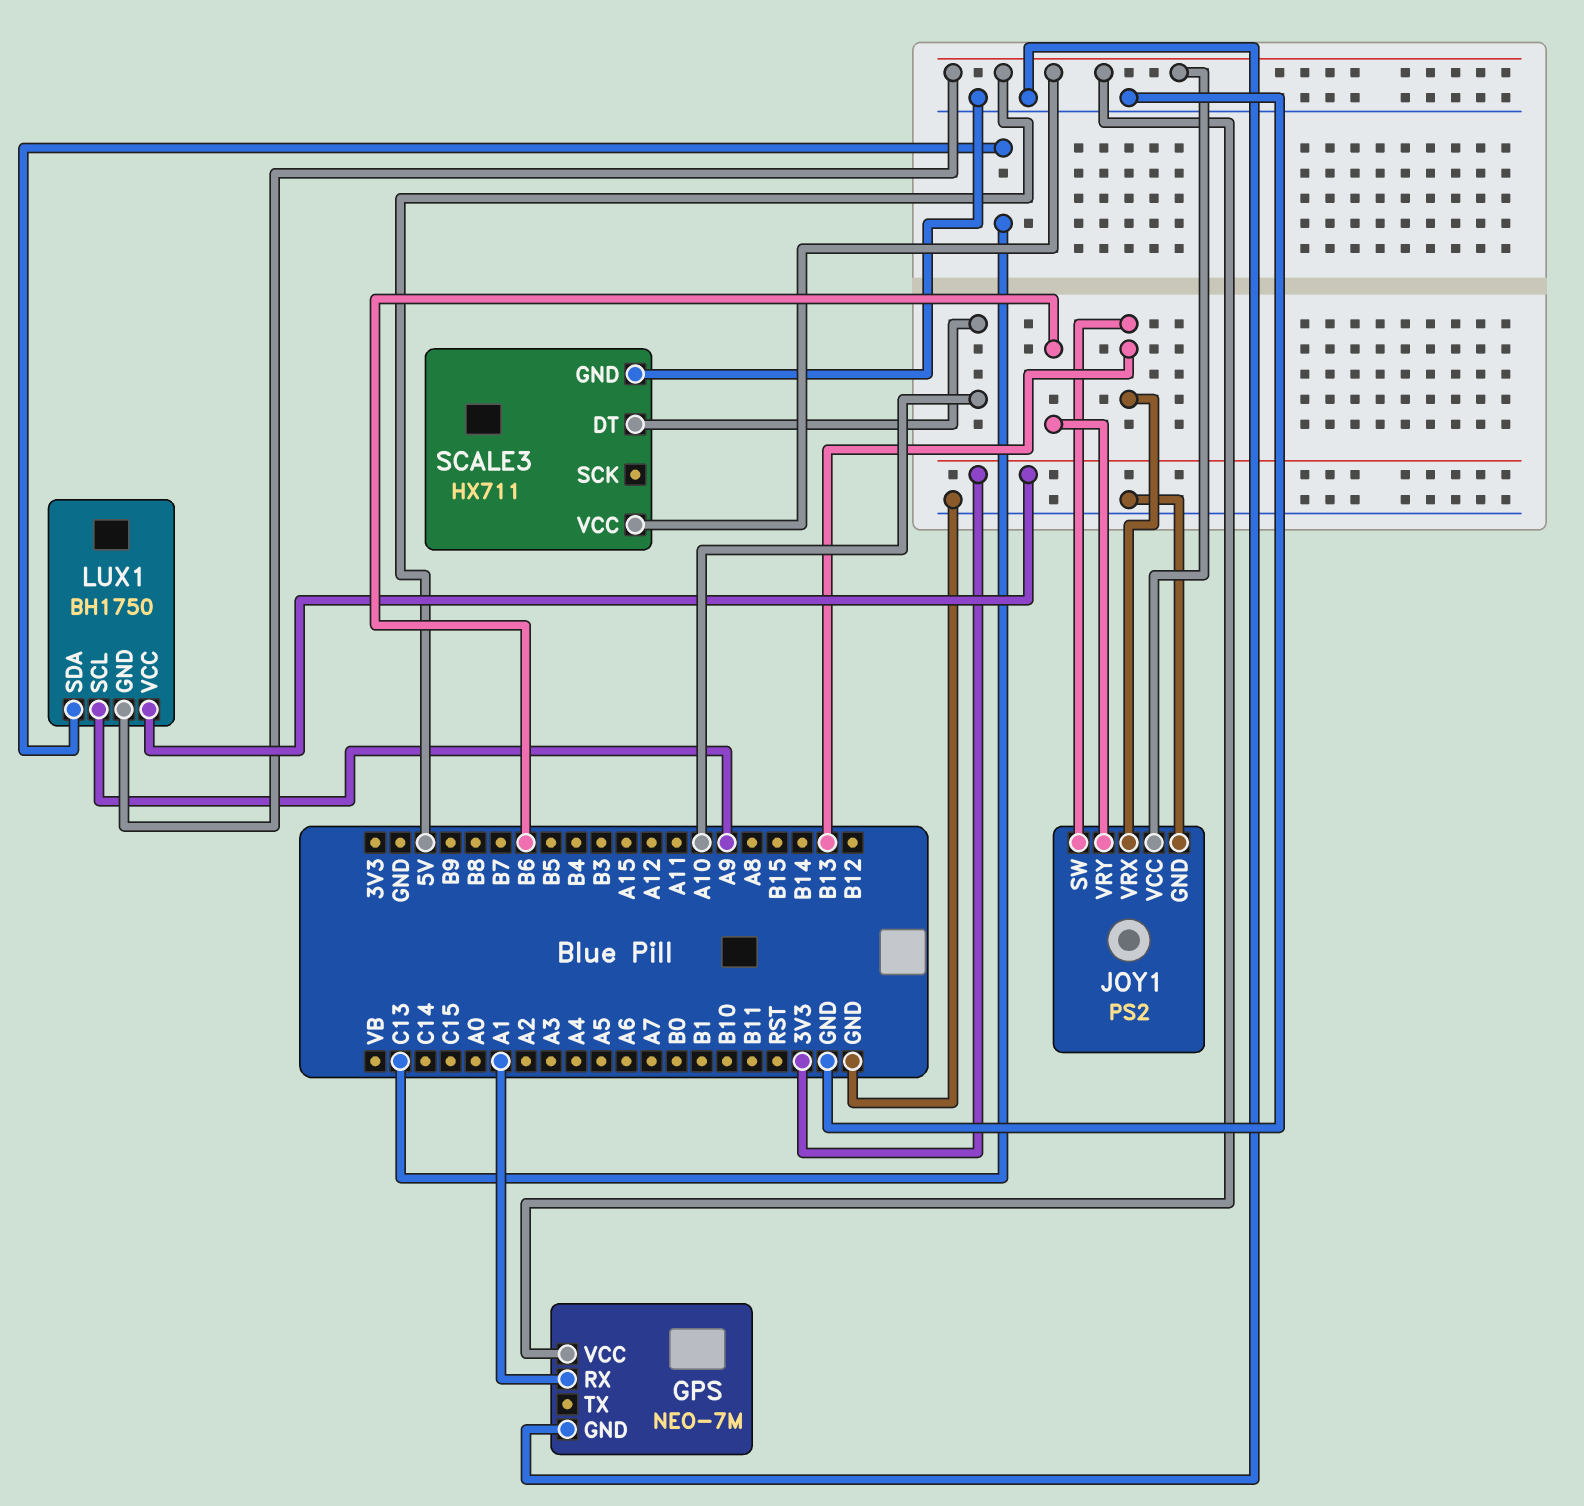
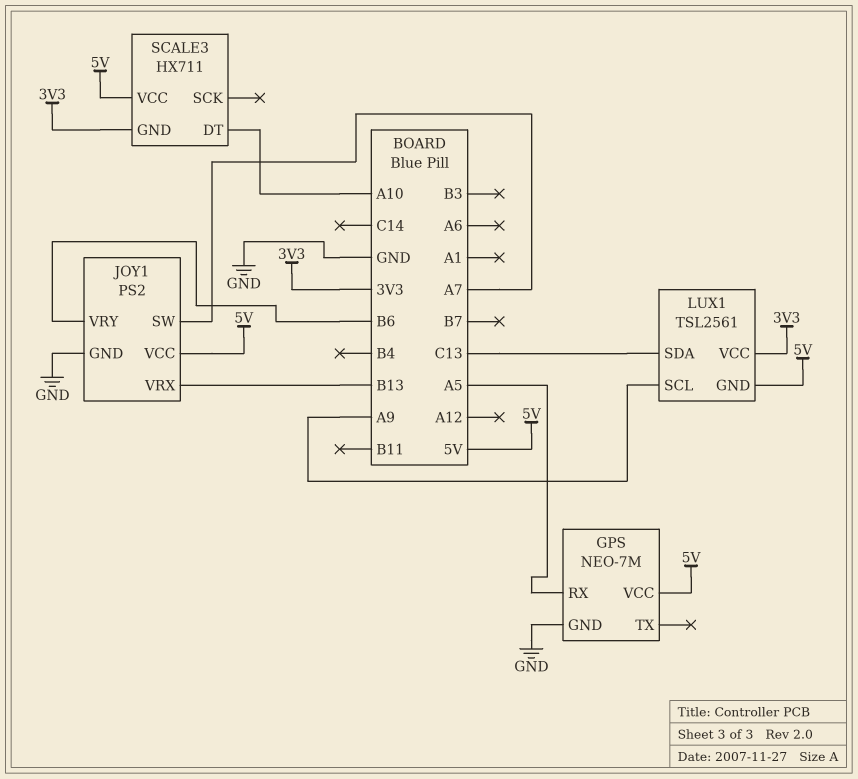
GPS pin RX: A1 -> A5
JOY1 pin SW: B13 -> A7
LUX1: BH1750 -> TSL2561
SCALE3 pin GND: GND -> 3V3

